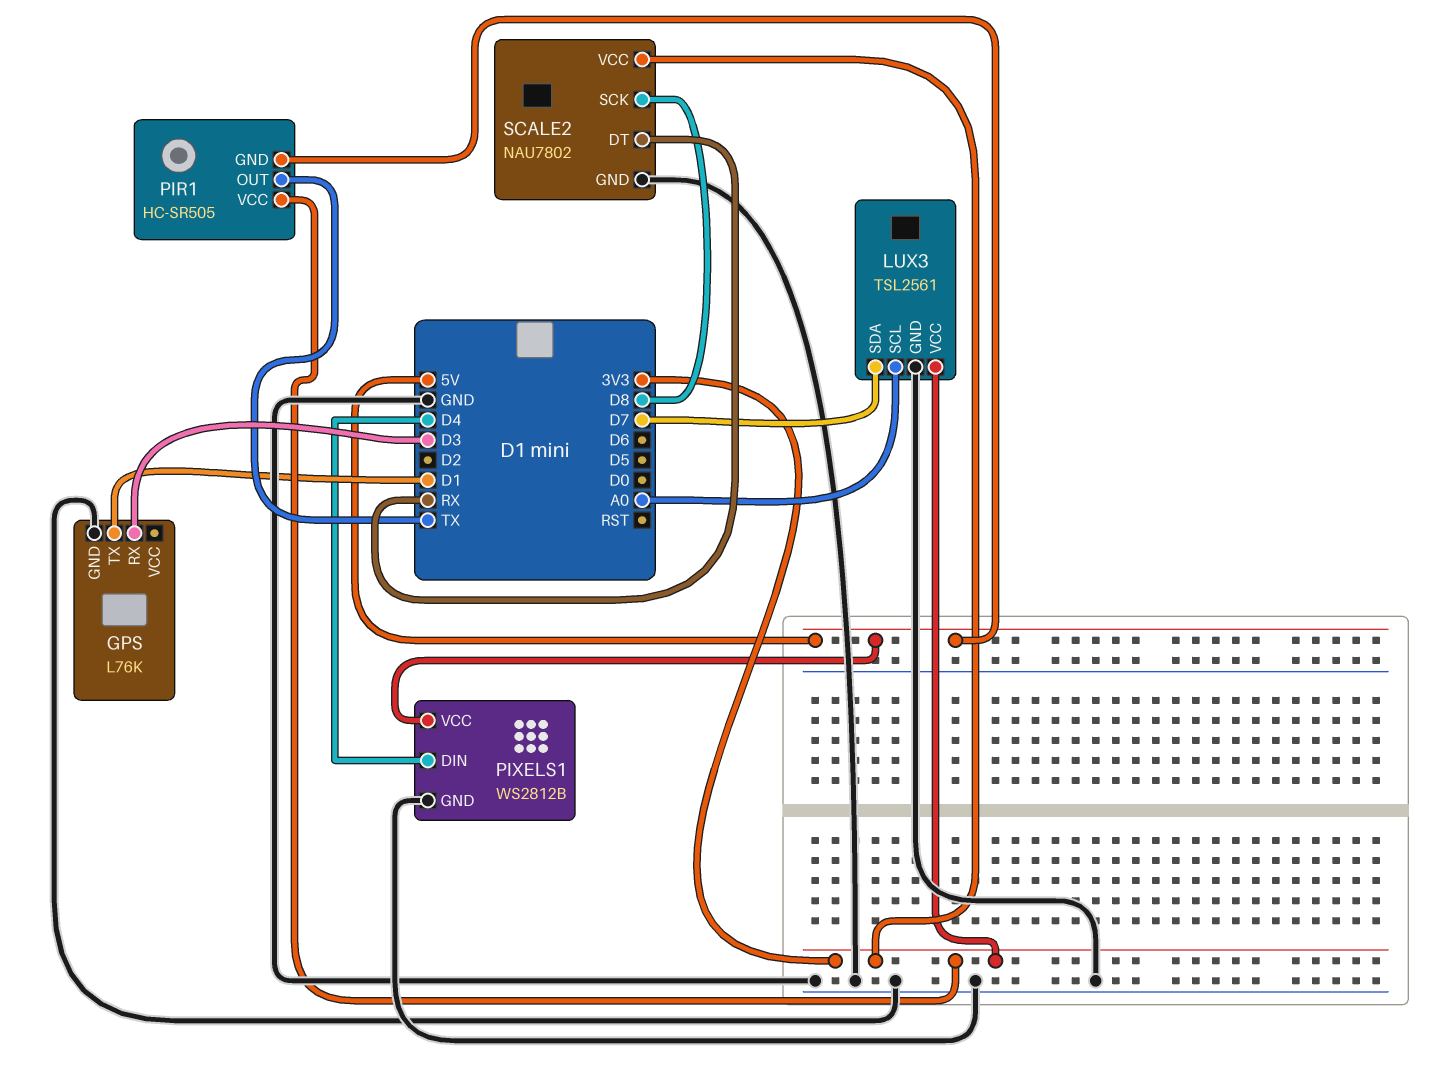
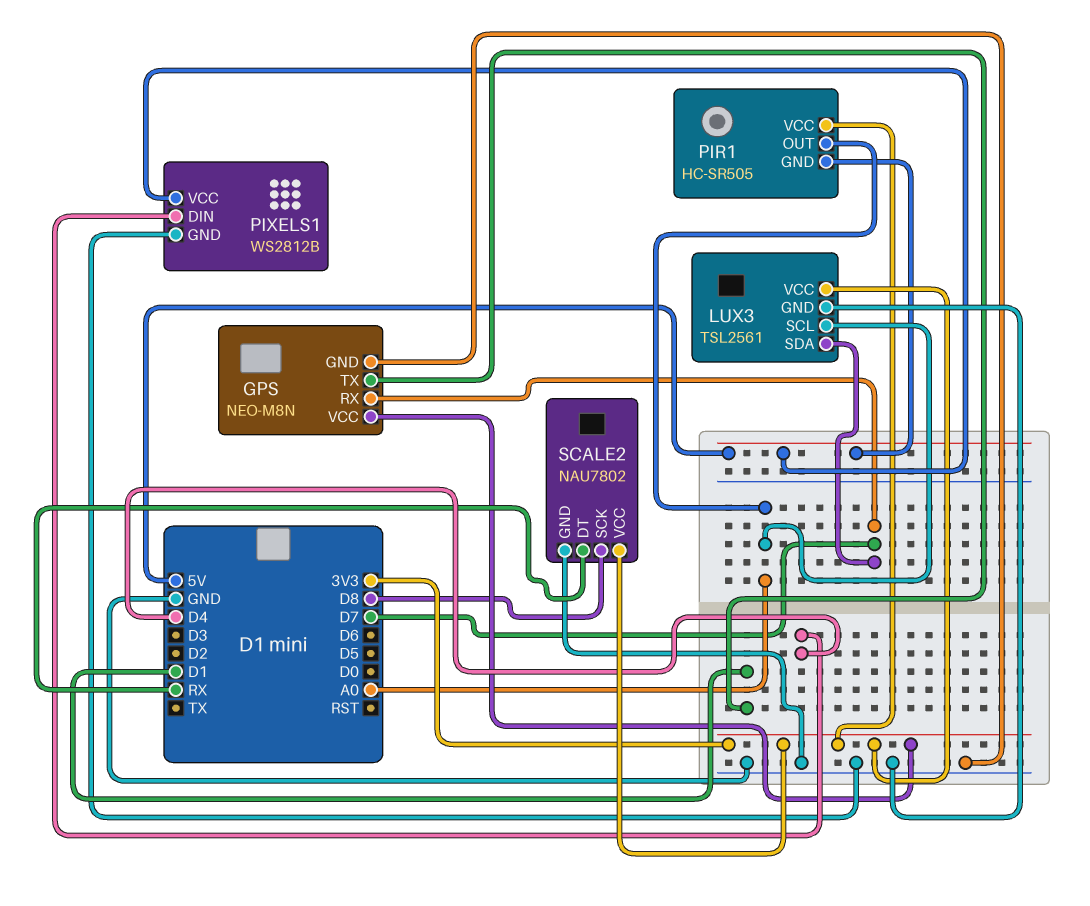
GPS: L76K -> NEO-M8N
GPS pin RX: D3 -> D7
GPS pin VCC: none -> 3V3
PIR1 pin OUT: TX -> A0

